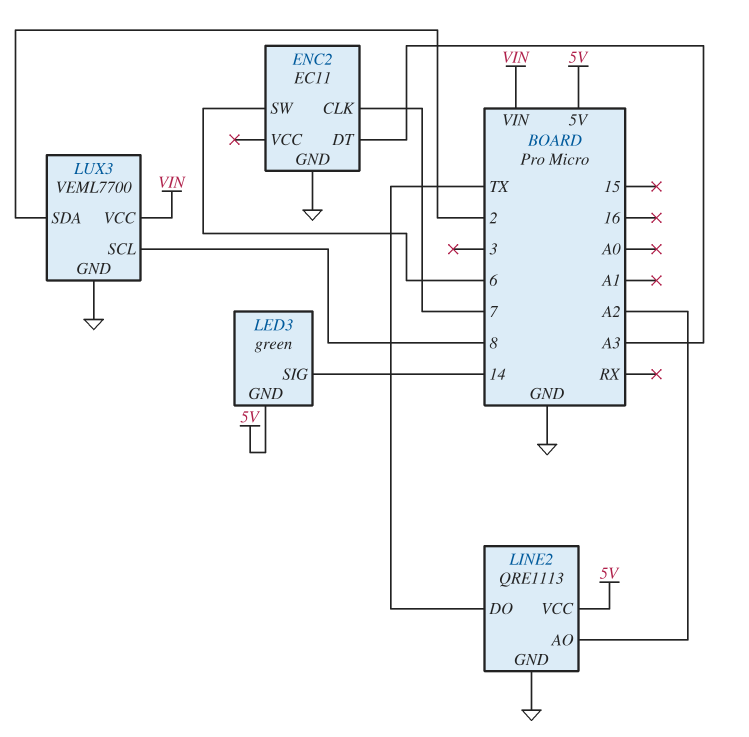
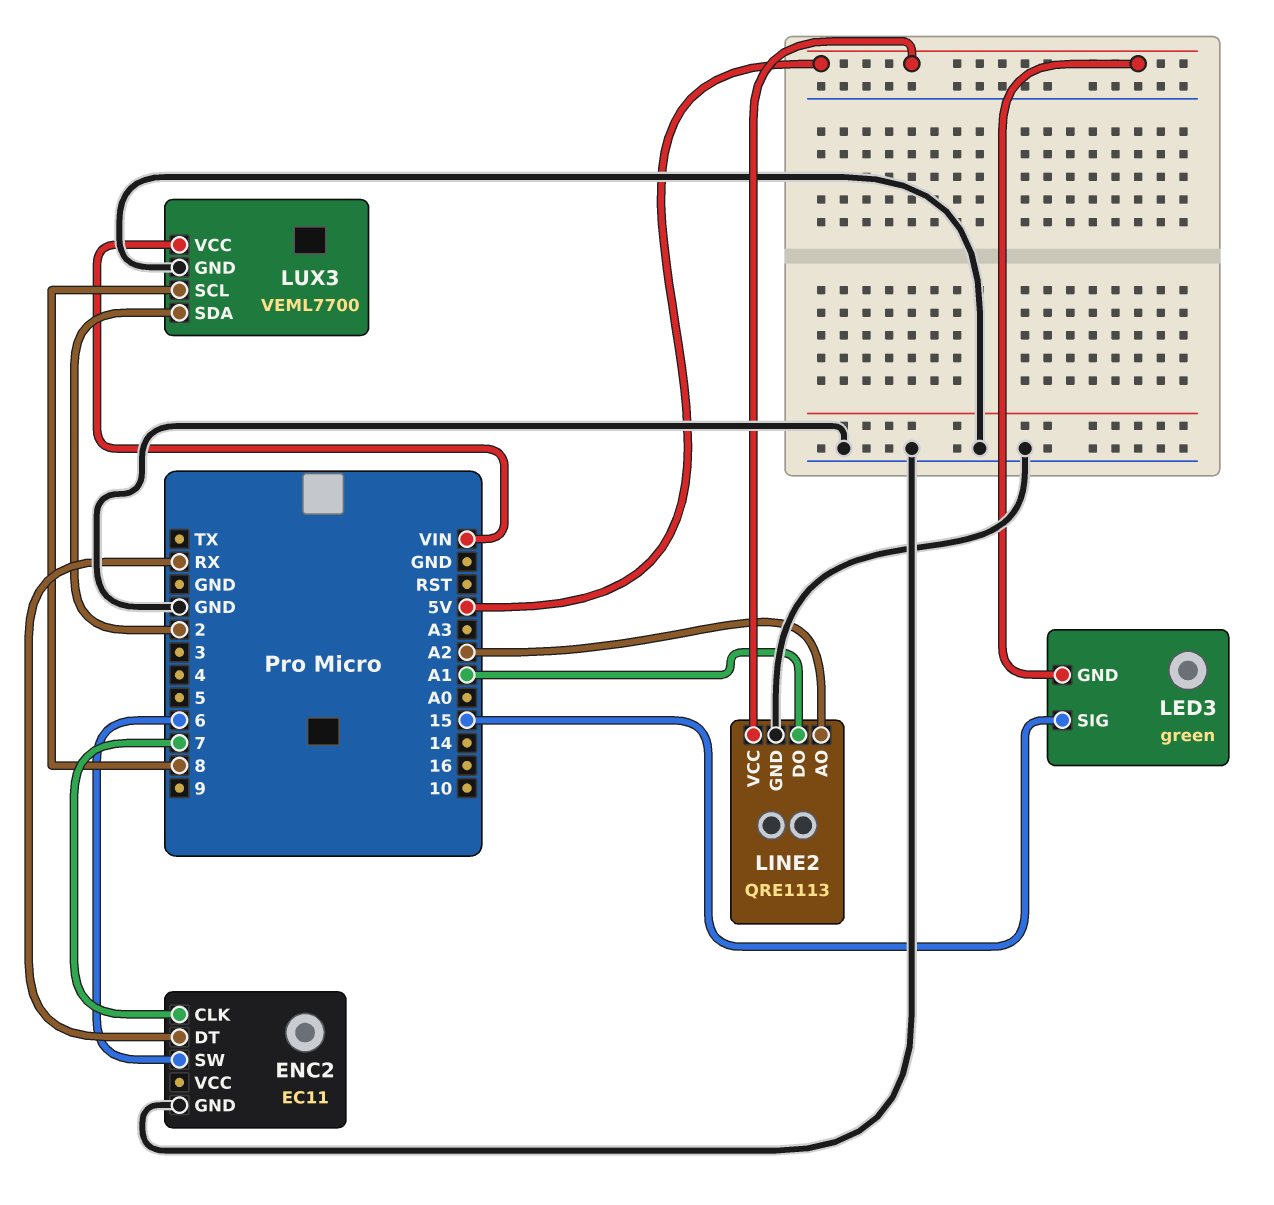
ENC2 pin DT: A3 -> RX
LED3 pin SIG: 14 -> 15
LINE2 pin DO: TX -> A1

